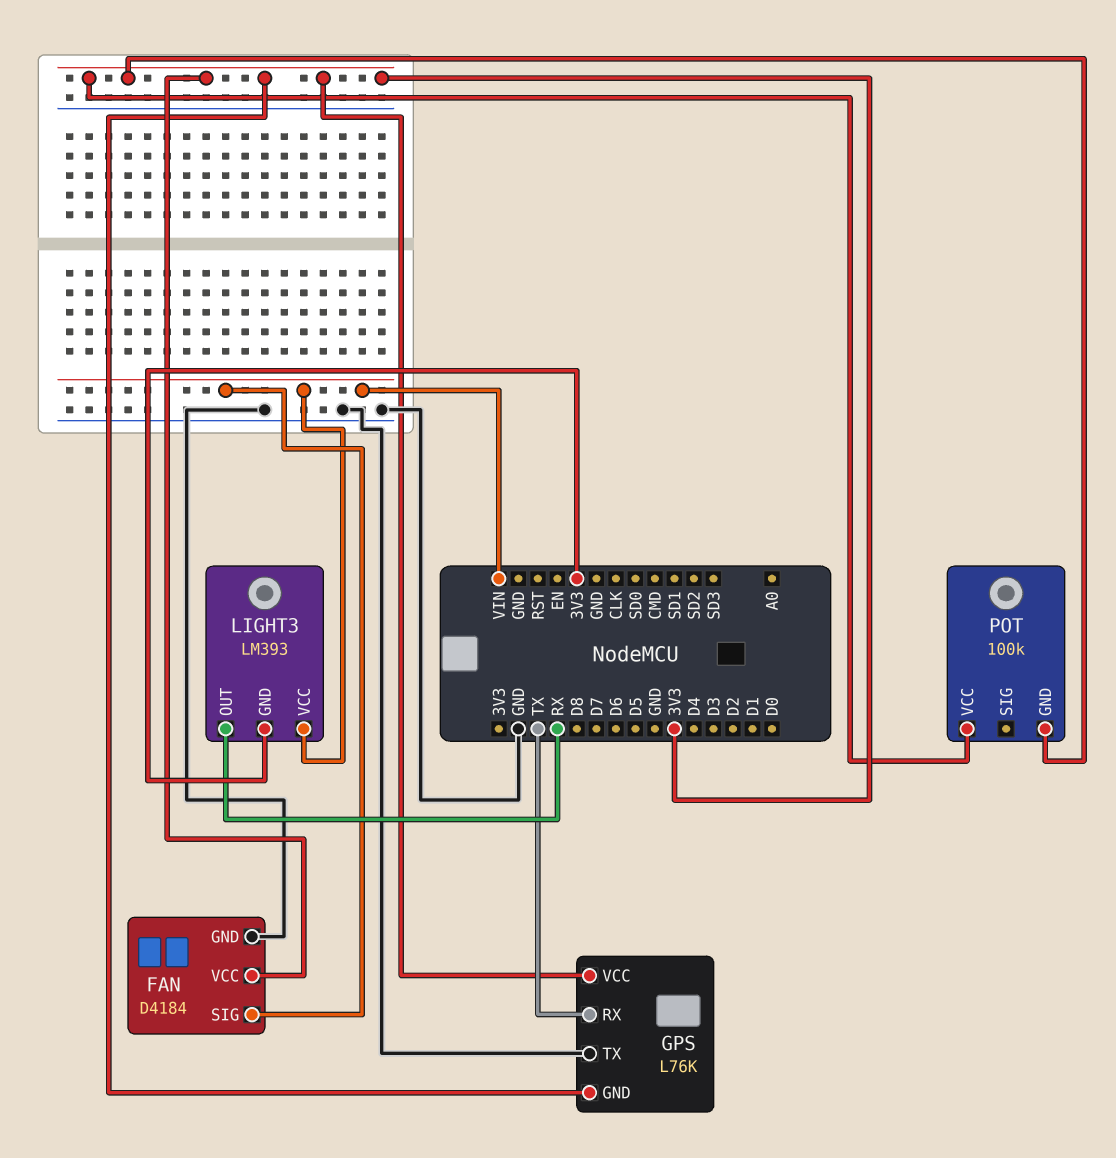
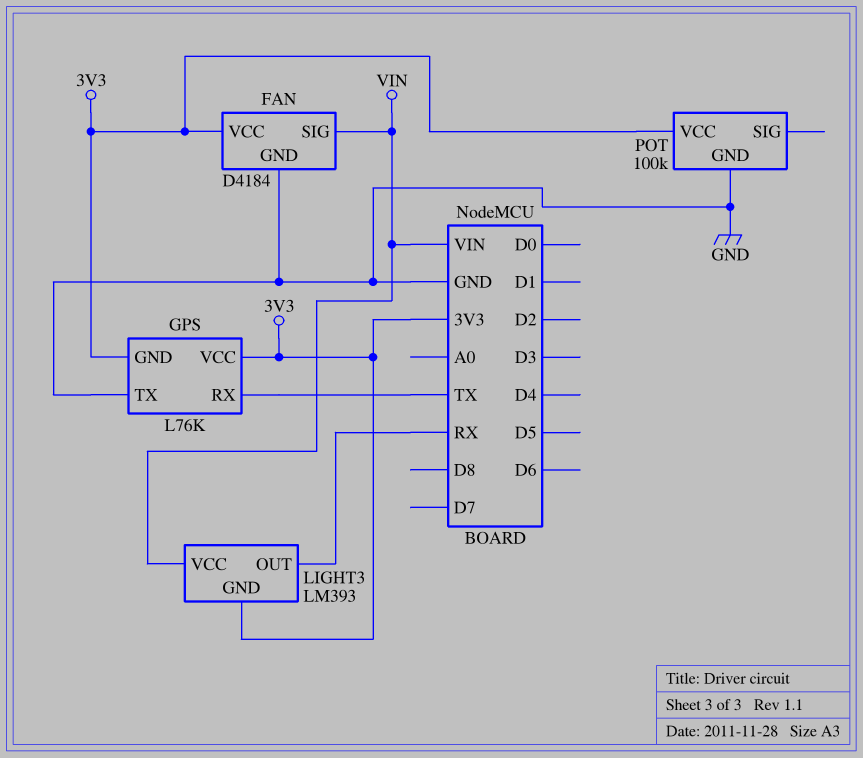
POT pin GND: 3V3 -> GND

